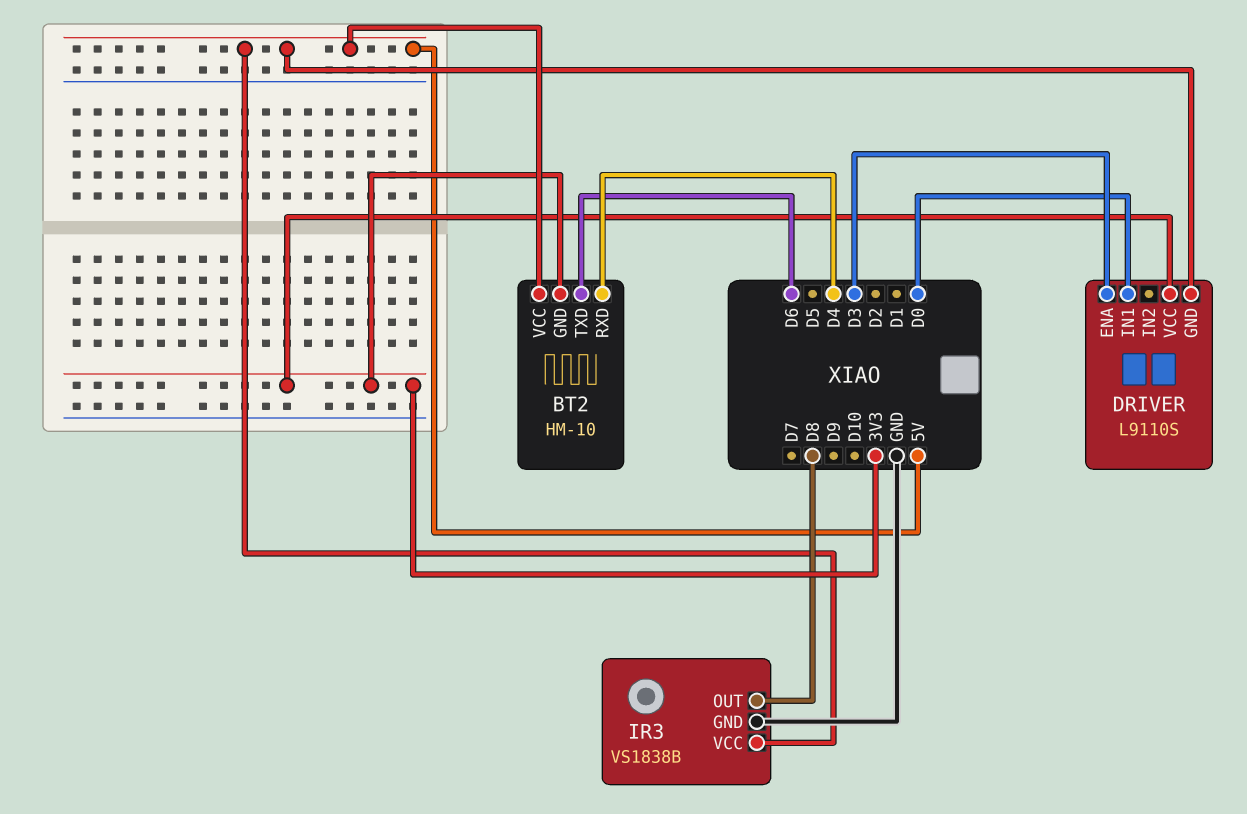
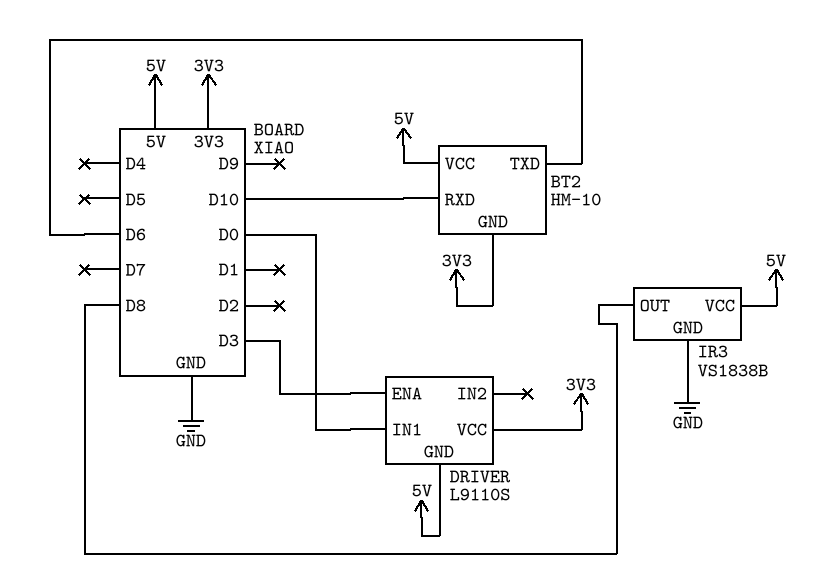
BT2 pin RXD: D4 -> D10

